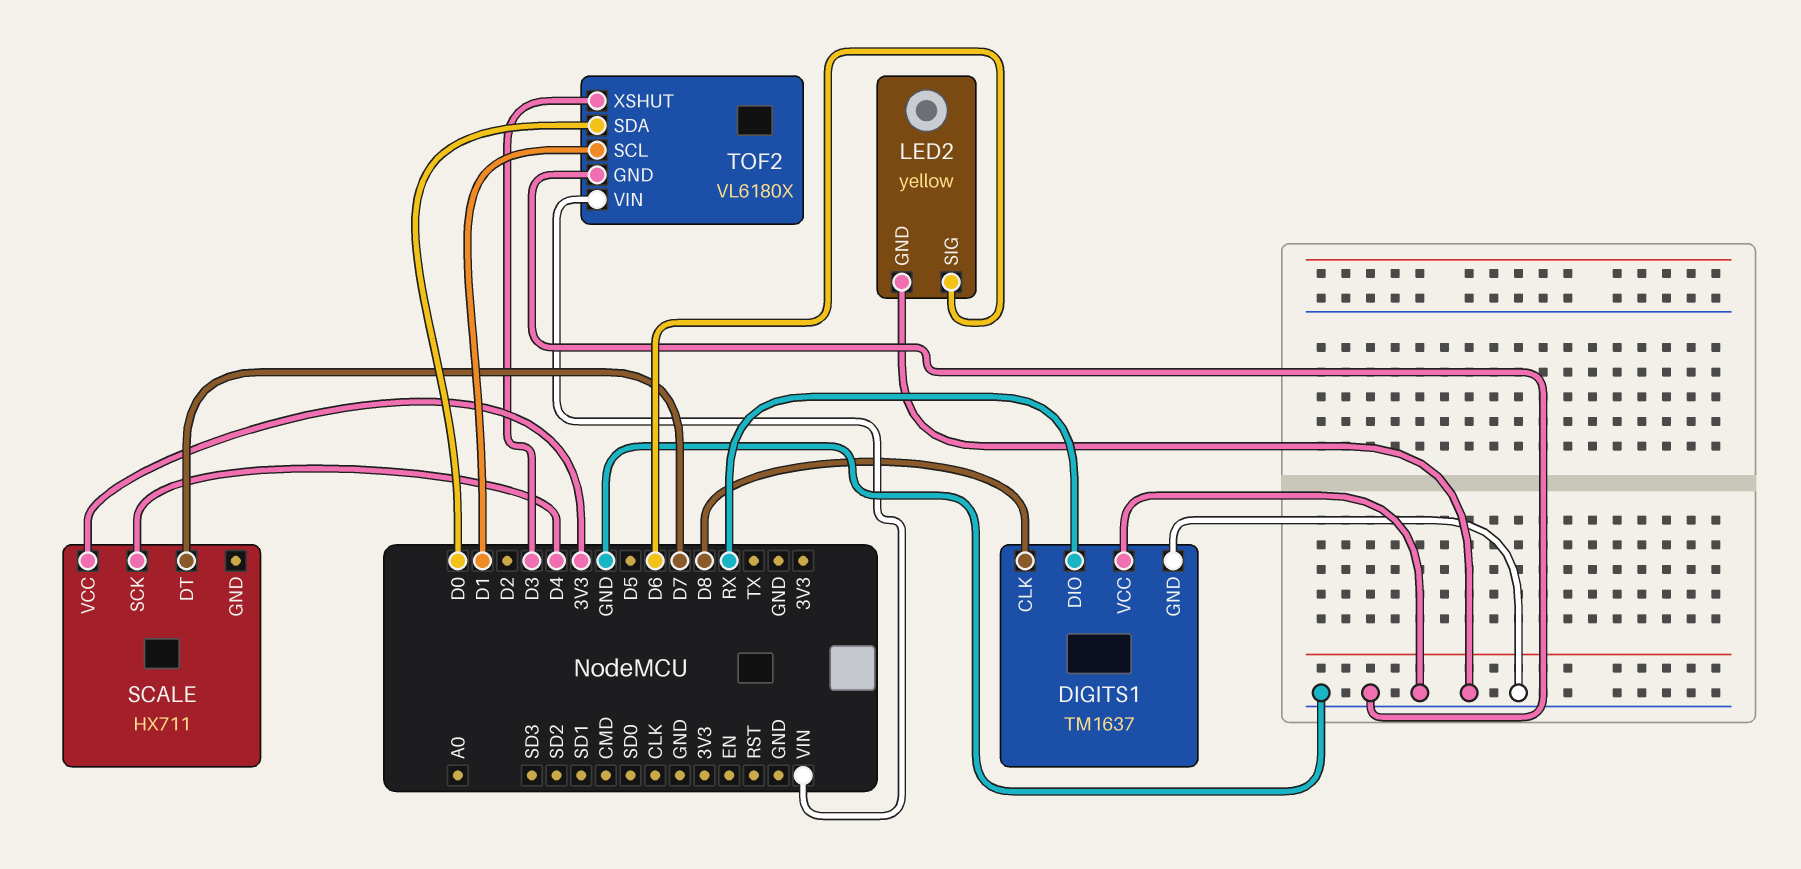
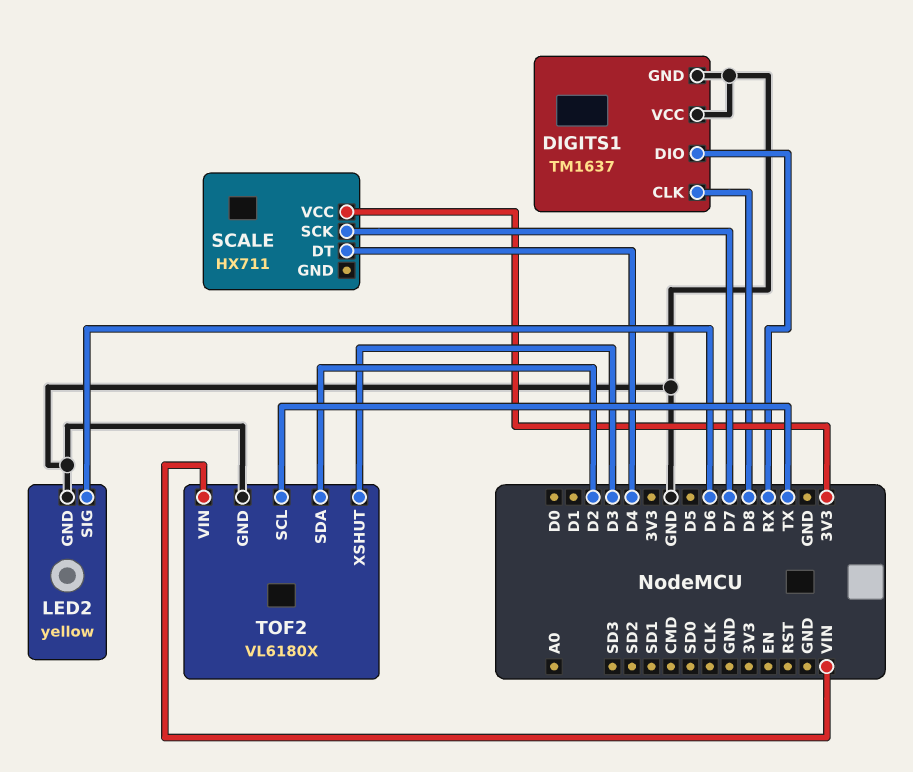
SCALE pin DT: D7 -> D4
SCALE pin SCK: D4 -> D7
TOF2 pin SCL: D1 -> TX
TOF2 pin SDA: D0 -> D2

